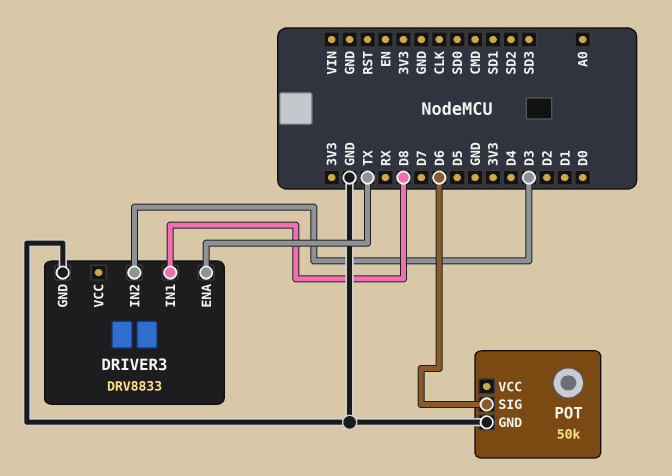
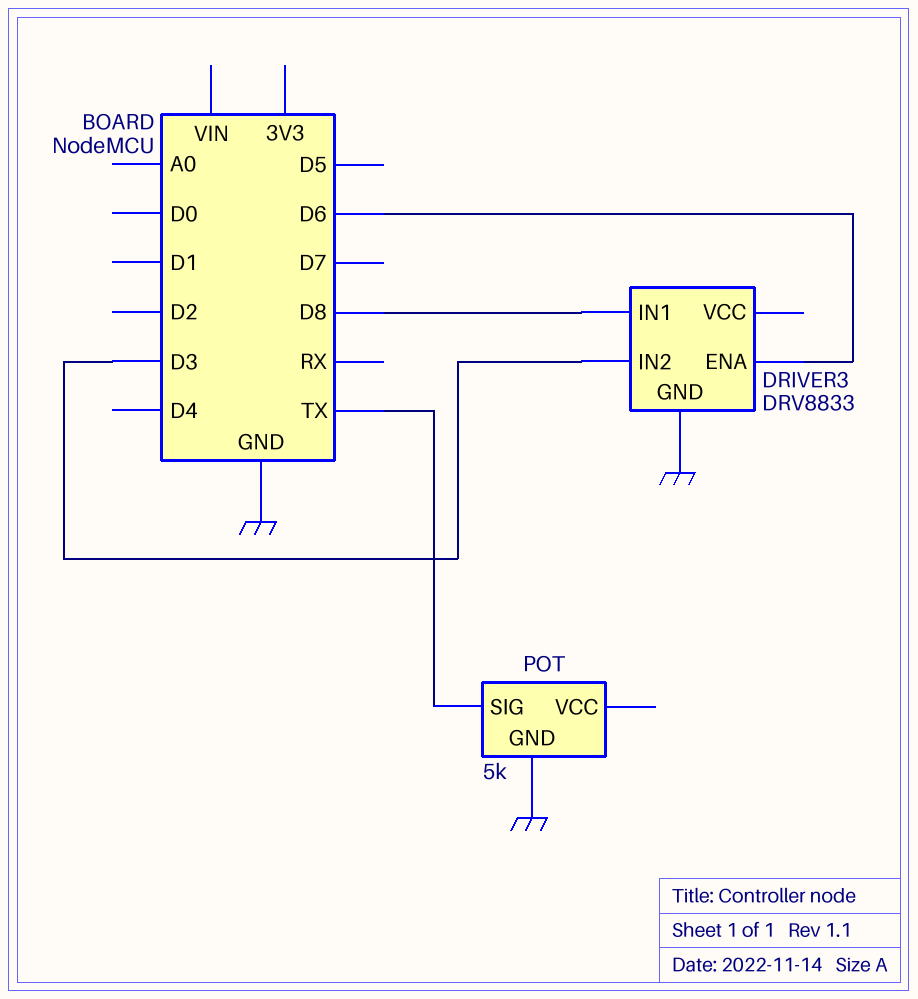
DRIVER3 pin ENA: TX -> D6
POT: 50k -> 5k
POT pin SIG: D6 -> TX

